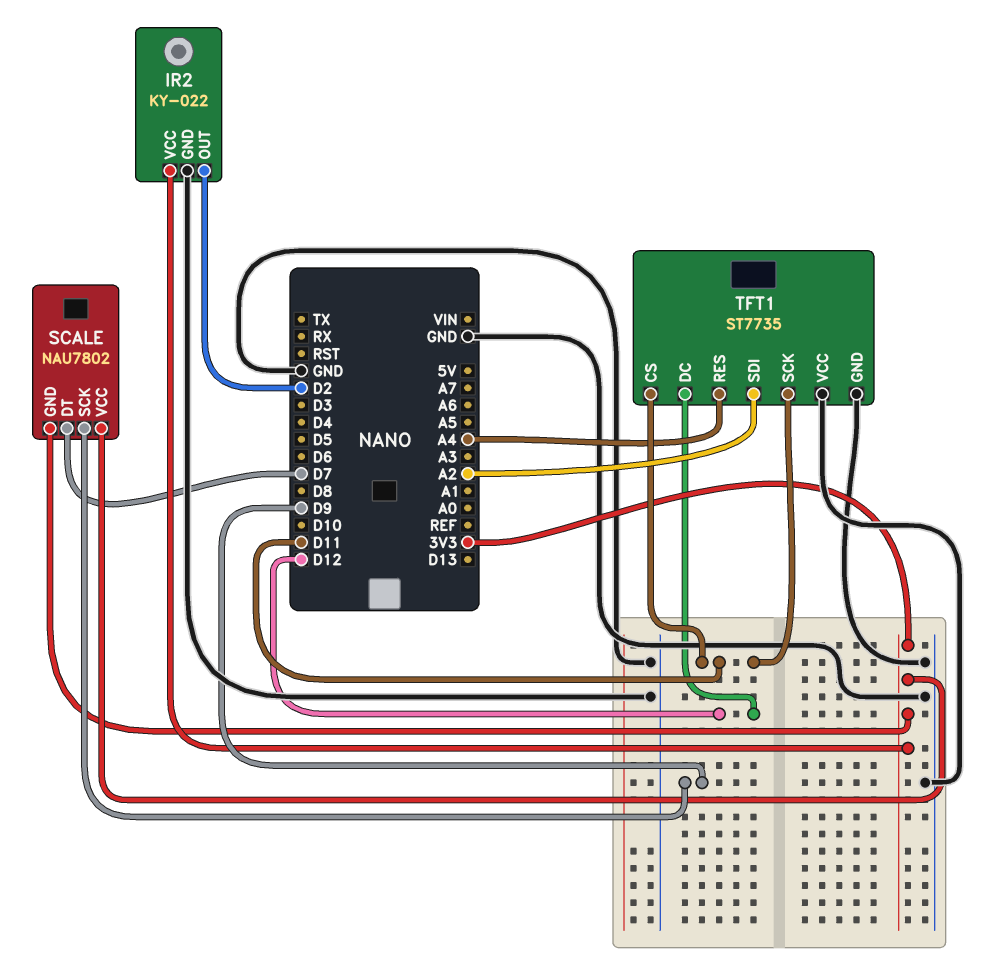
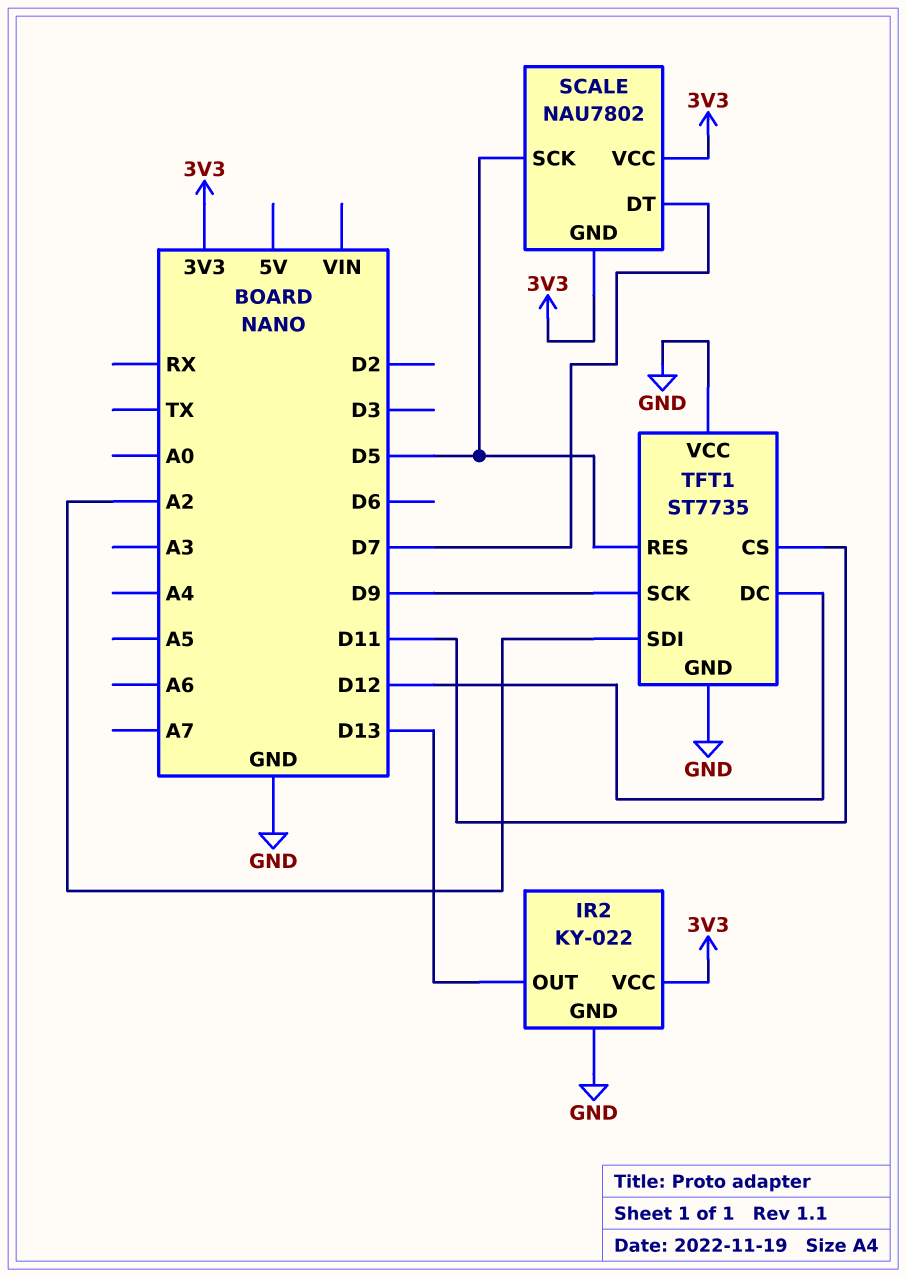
IR2 pin OUT: D2 -> D13
SCALE pin SCK: D9 -> D5
TFT1 pin RES: A4 -> D5
TFT1 pin SCK: D11 -> D9

